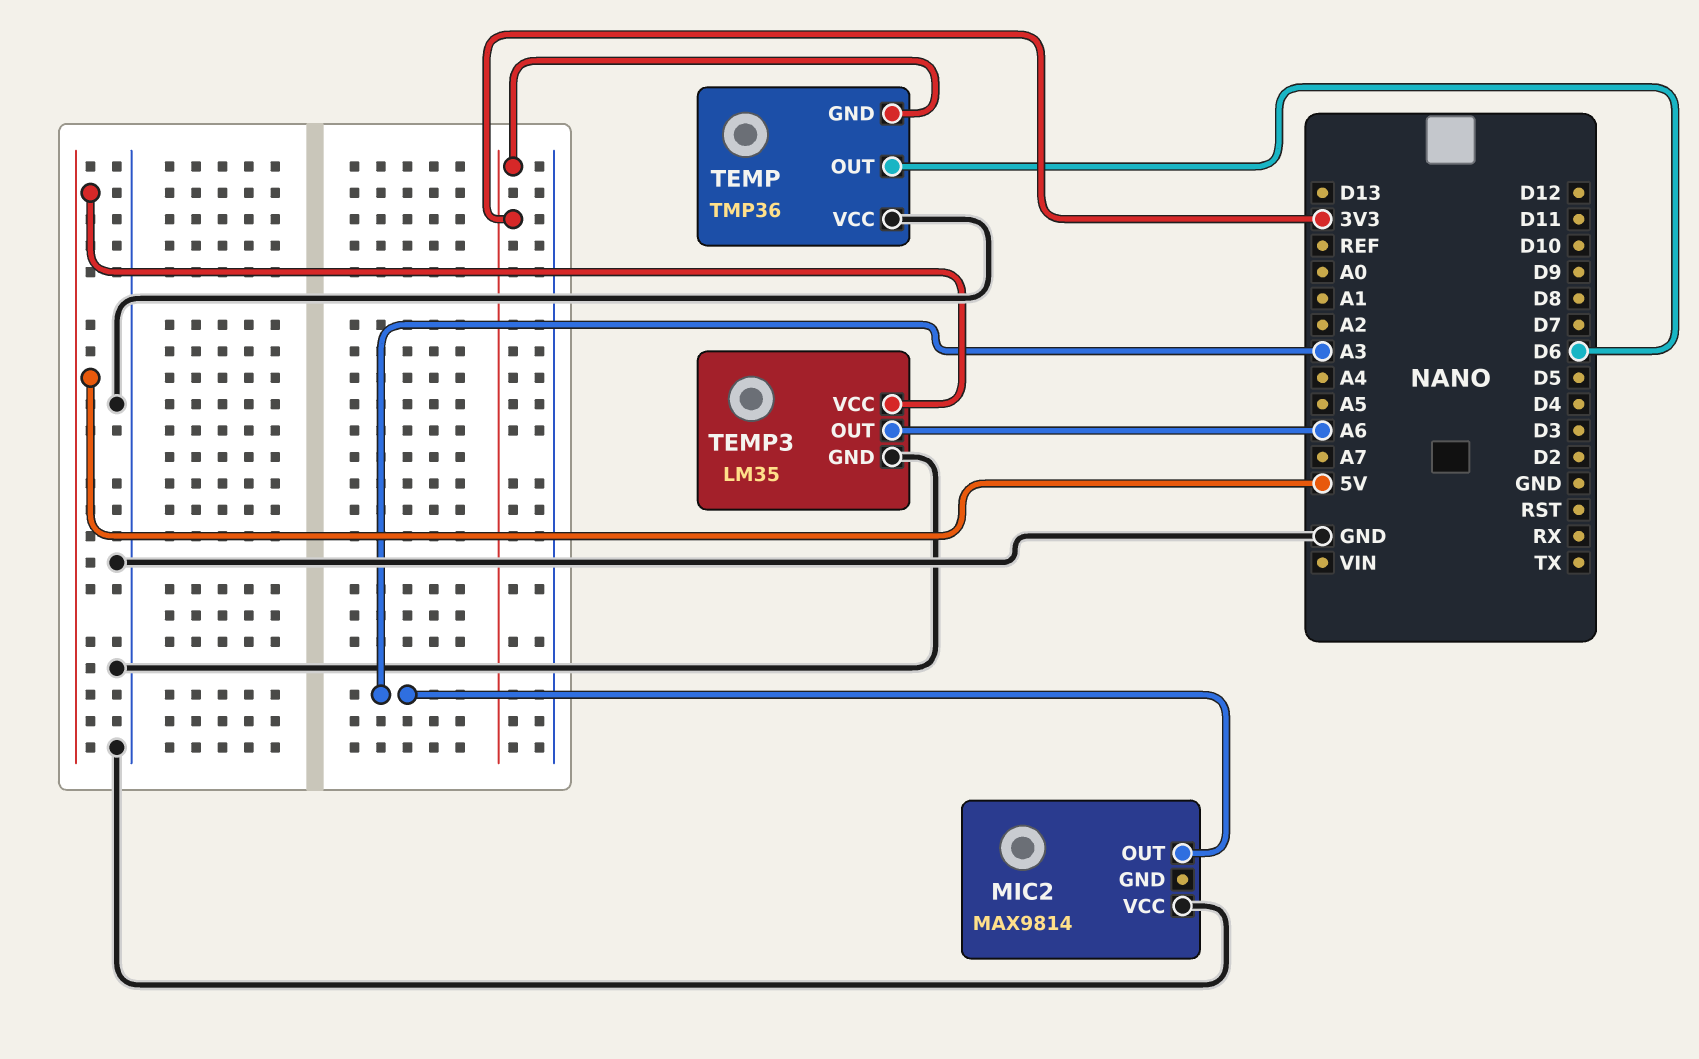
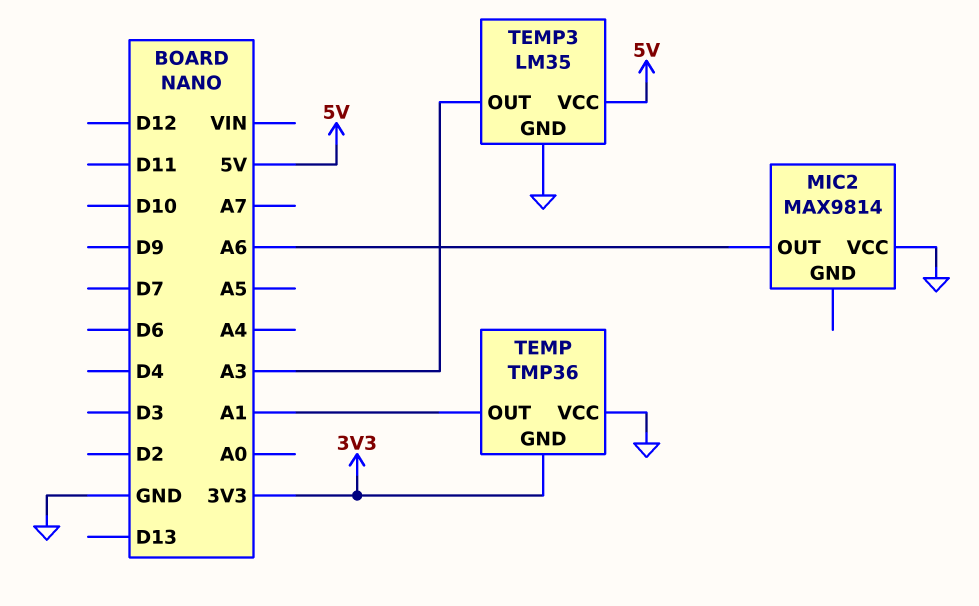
MIC2 pin OUT: A3 -> A6
TEMP pin OUT: D6 -> A1
TEMP3 pin OUT: A6 -> A3

